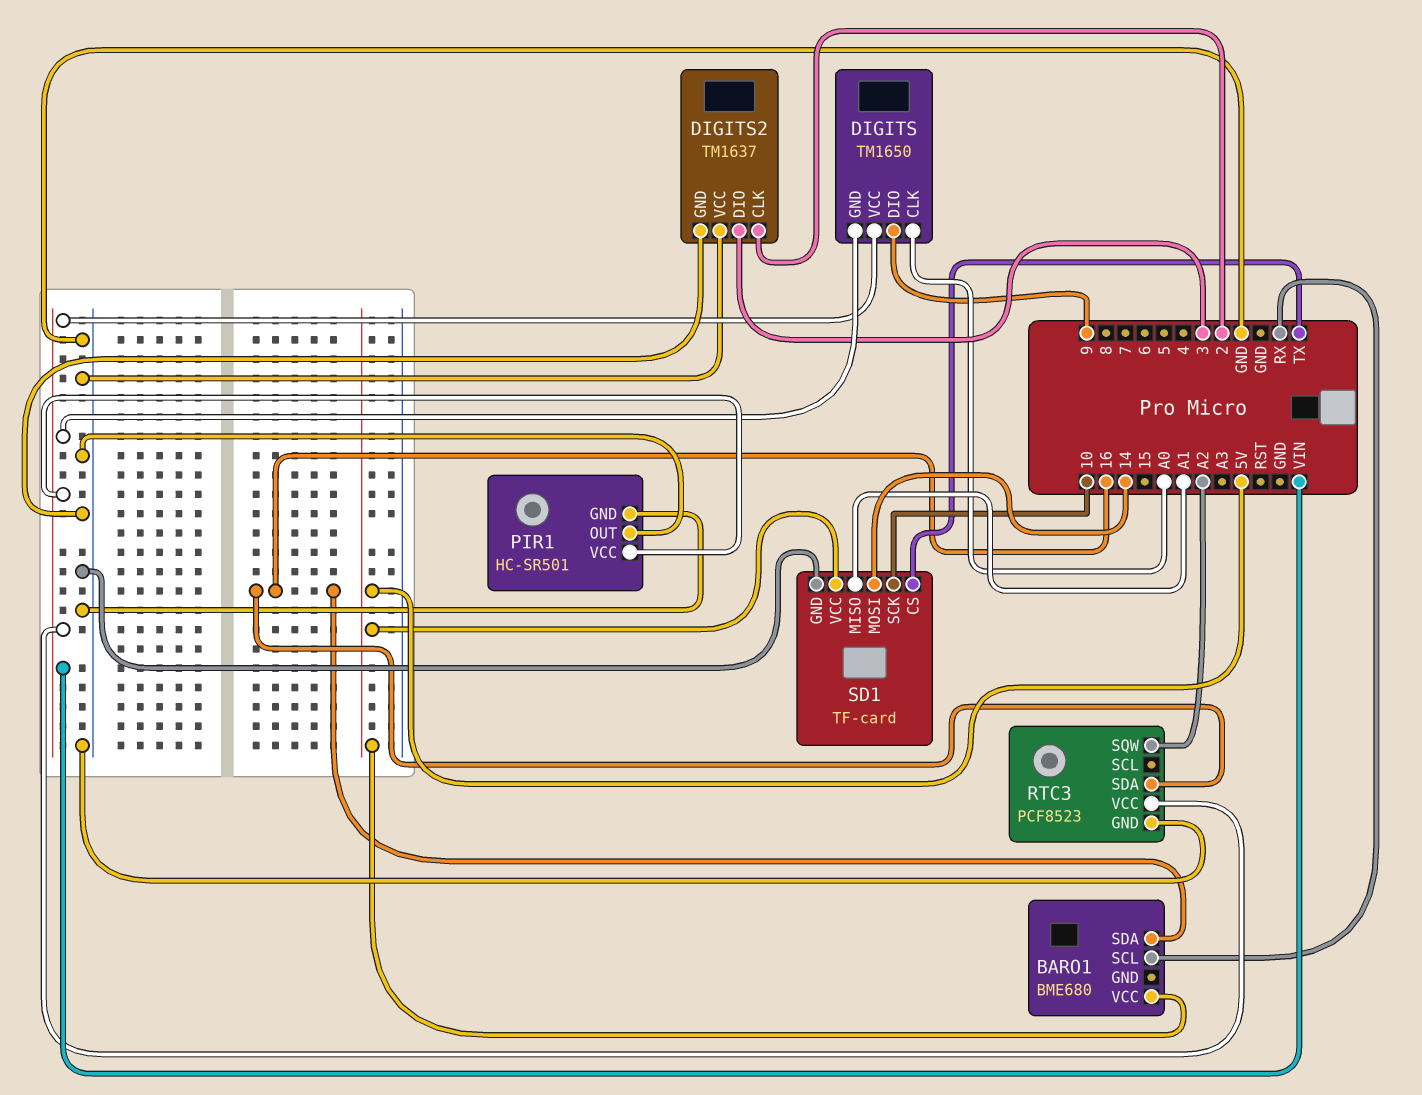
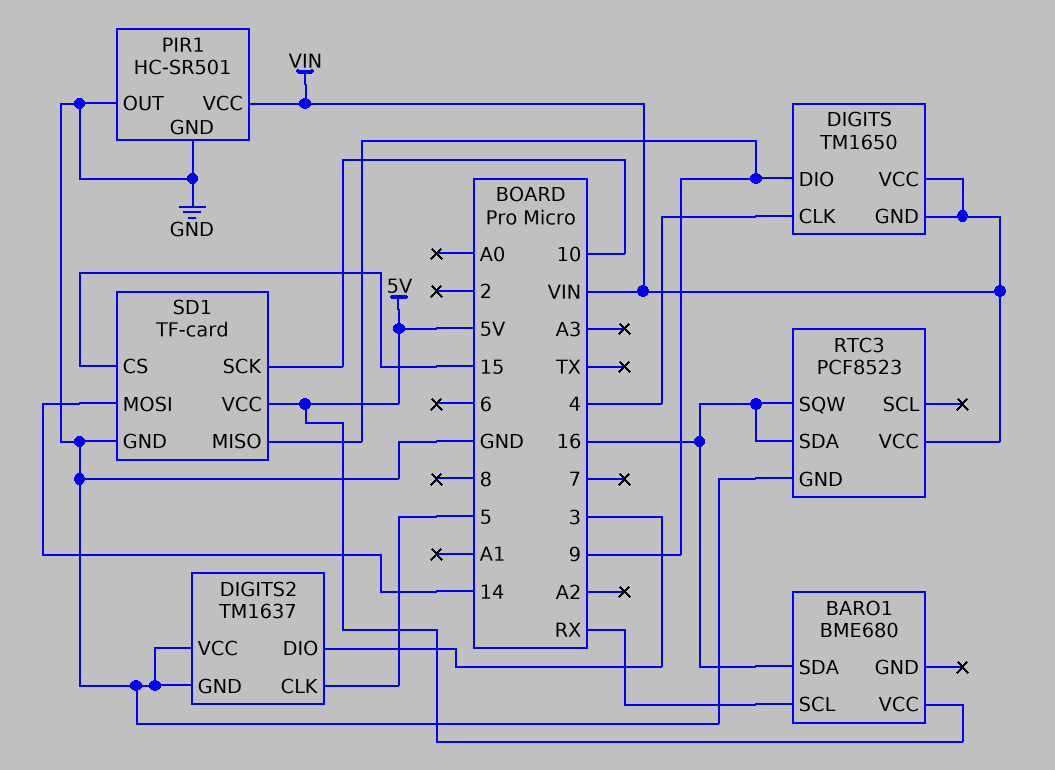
DIGITS pin CLK: A0 -> 4
DIGITS2 pin CLK: 2 -> 5
RTC3 pin SQW: A2 -> 16
SD1 pin CS: TX -> 15
SD1 pin MISO: A1 -> 9

